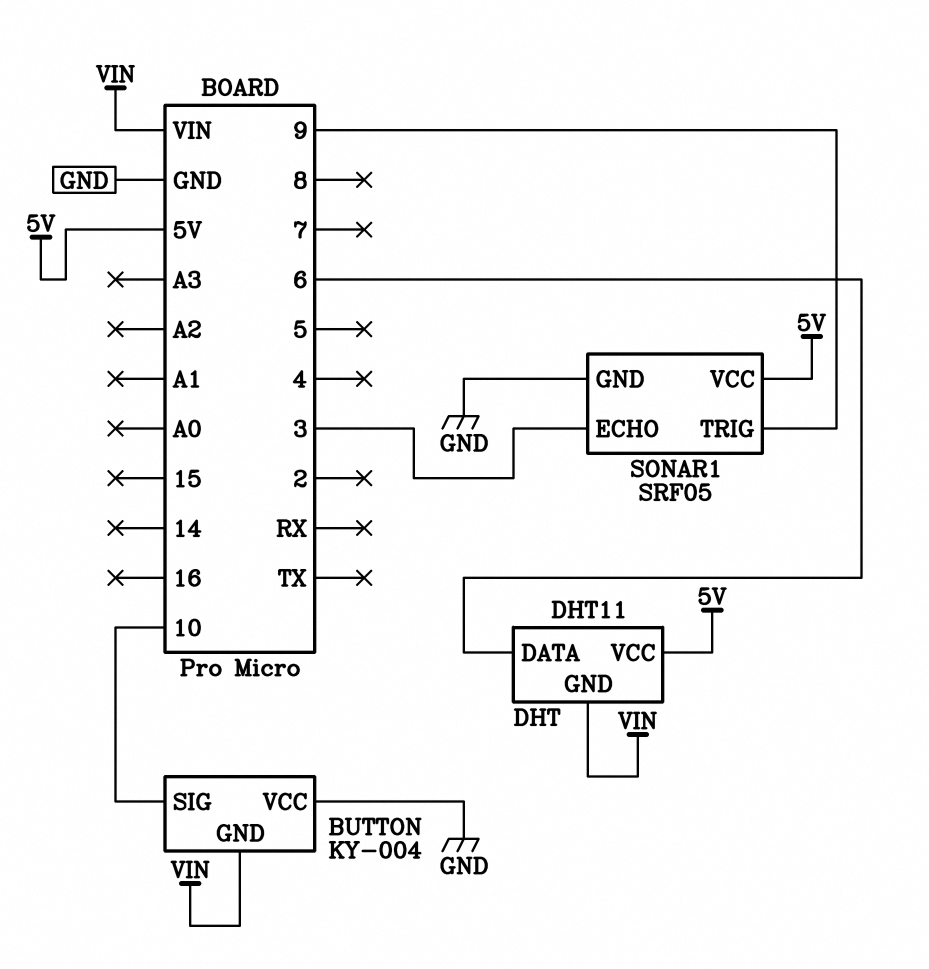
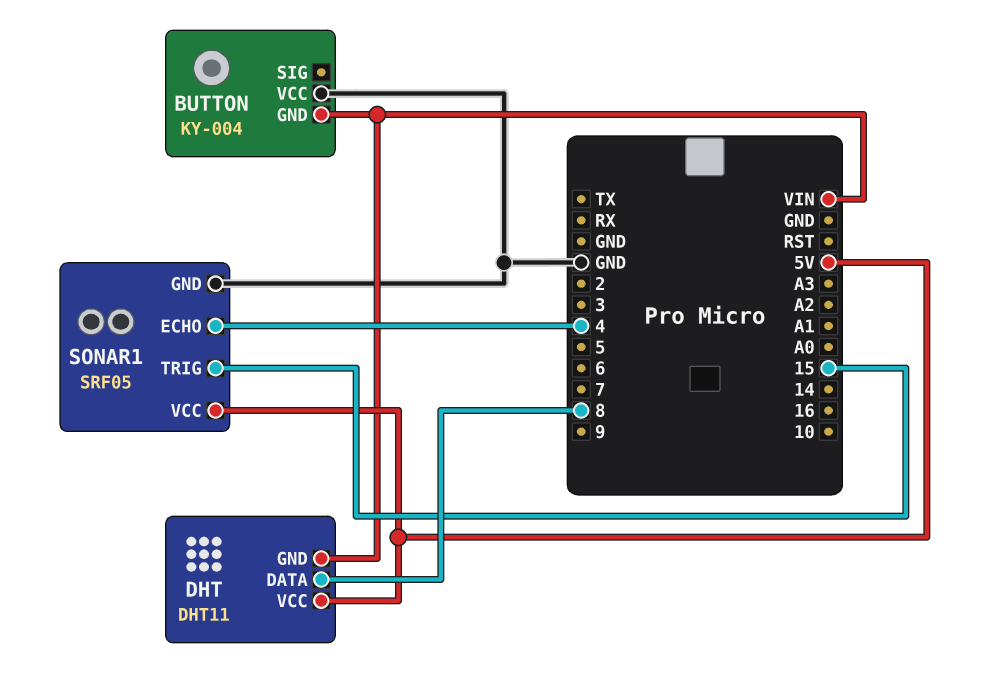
BUTTON pin SIG: 10 -> none
DHT pin DATA: 6 -> 8
SONAR1 pin ECHO: 3 -> 4
SONAR1 pin TRIG: 9 -> 15

